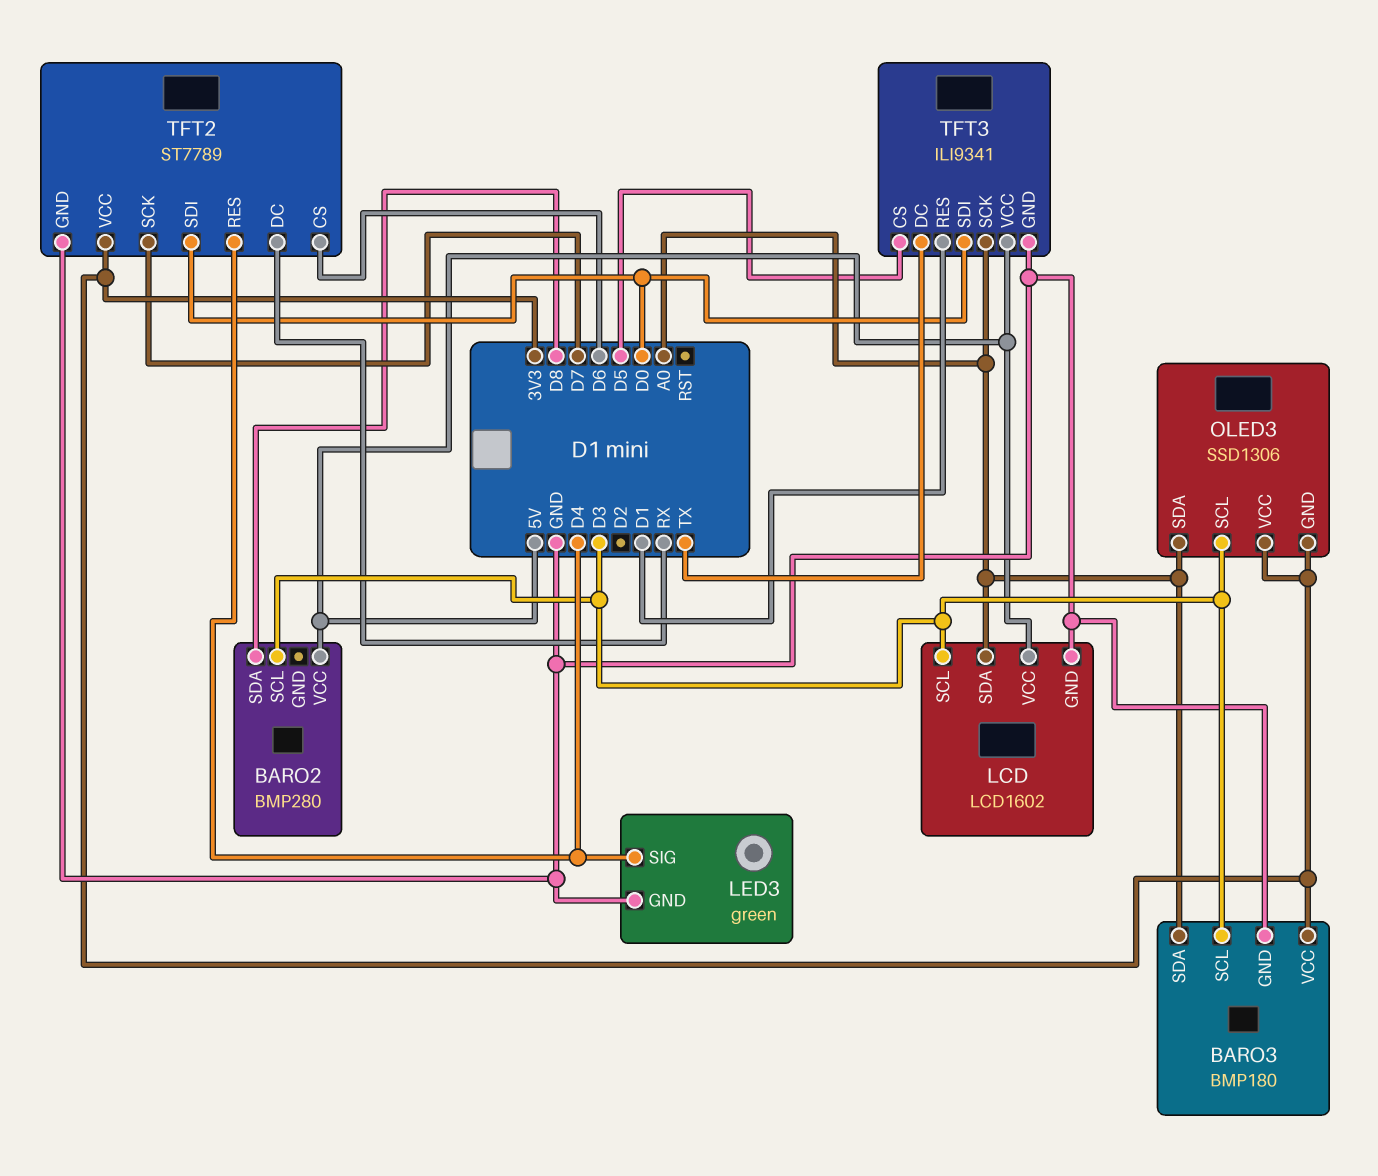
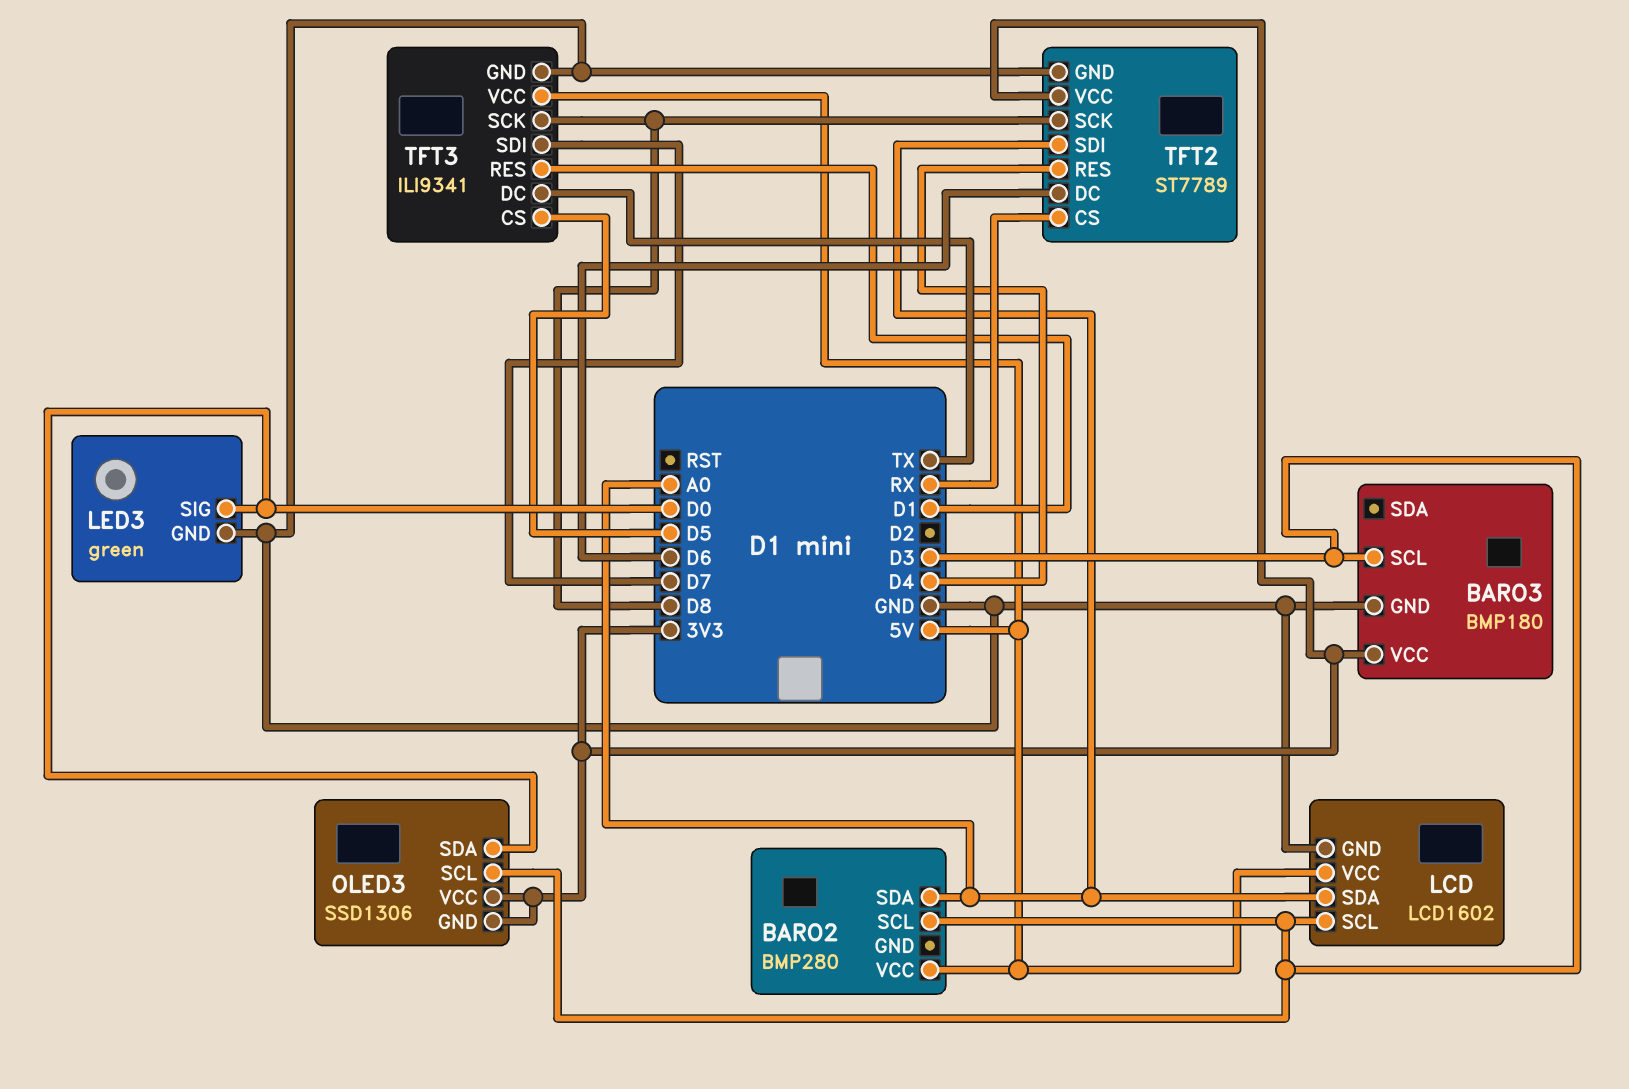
BARO2 pin SDA: D8 -> A0
BARO3 pin SDA: A0 -> none
LED3 pin SIG: D4 -> D0
OLED3 pin SDA: A0 -> D0
TFT2 pin CS: D6 -> RX
TFT2 pin DC: RX -> D6
TFT2 pin SCK: D7 -> D8
TFT2 pin SDI: D0 -> A0
TFT3 pin SCK: A0 -> D8
TFT3 pin SDI: D0 -> D7

